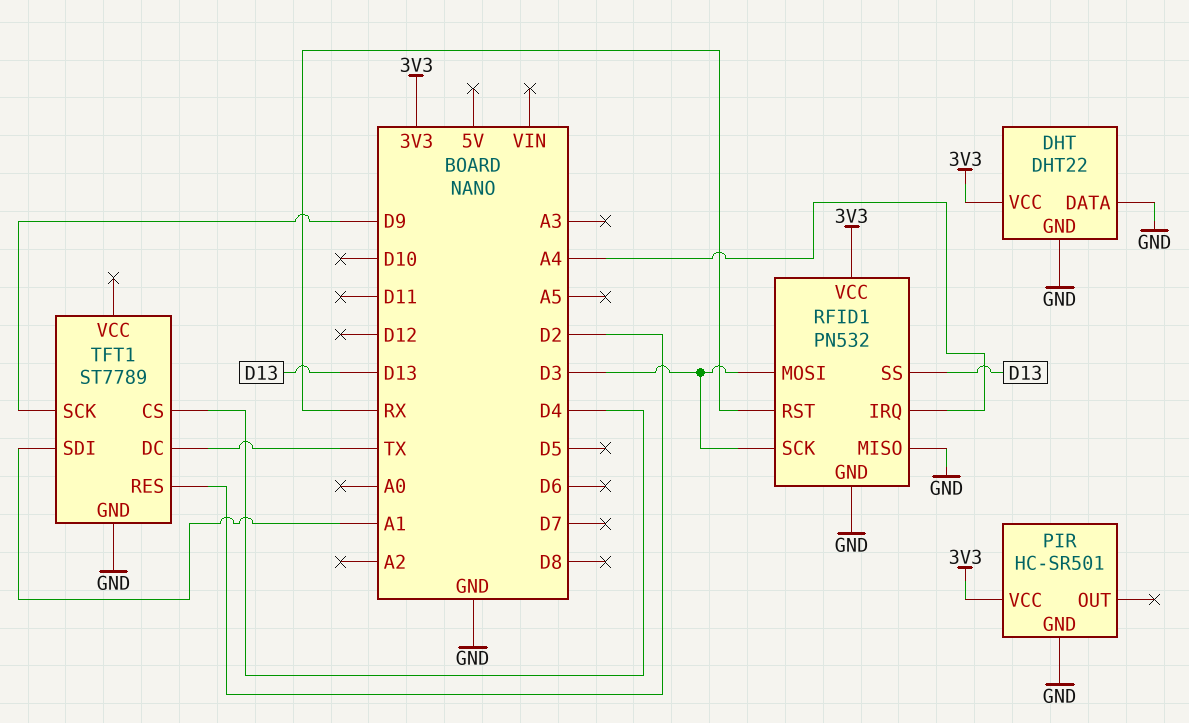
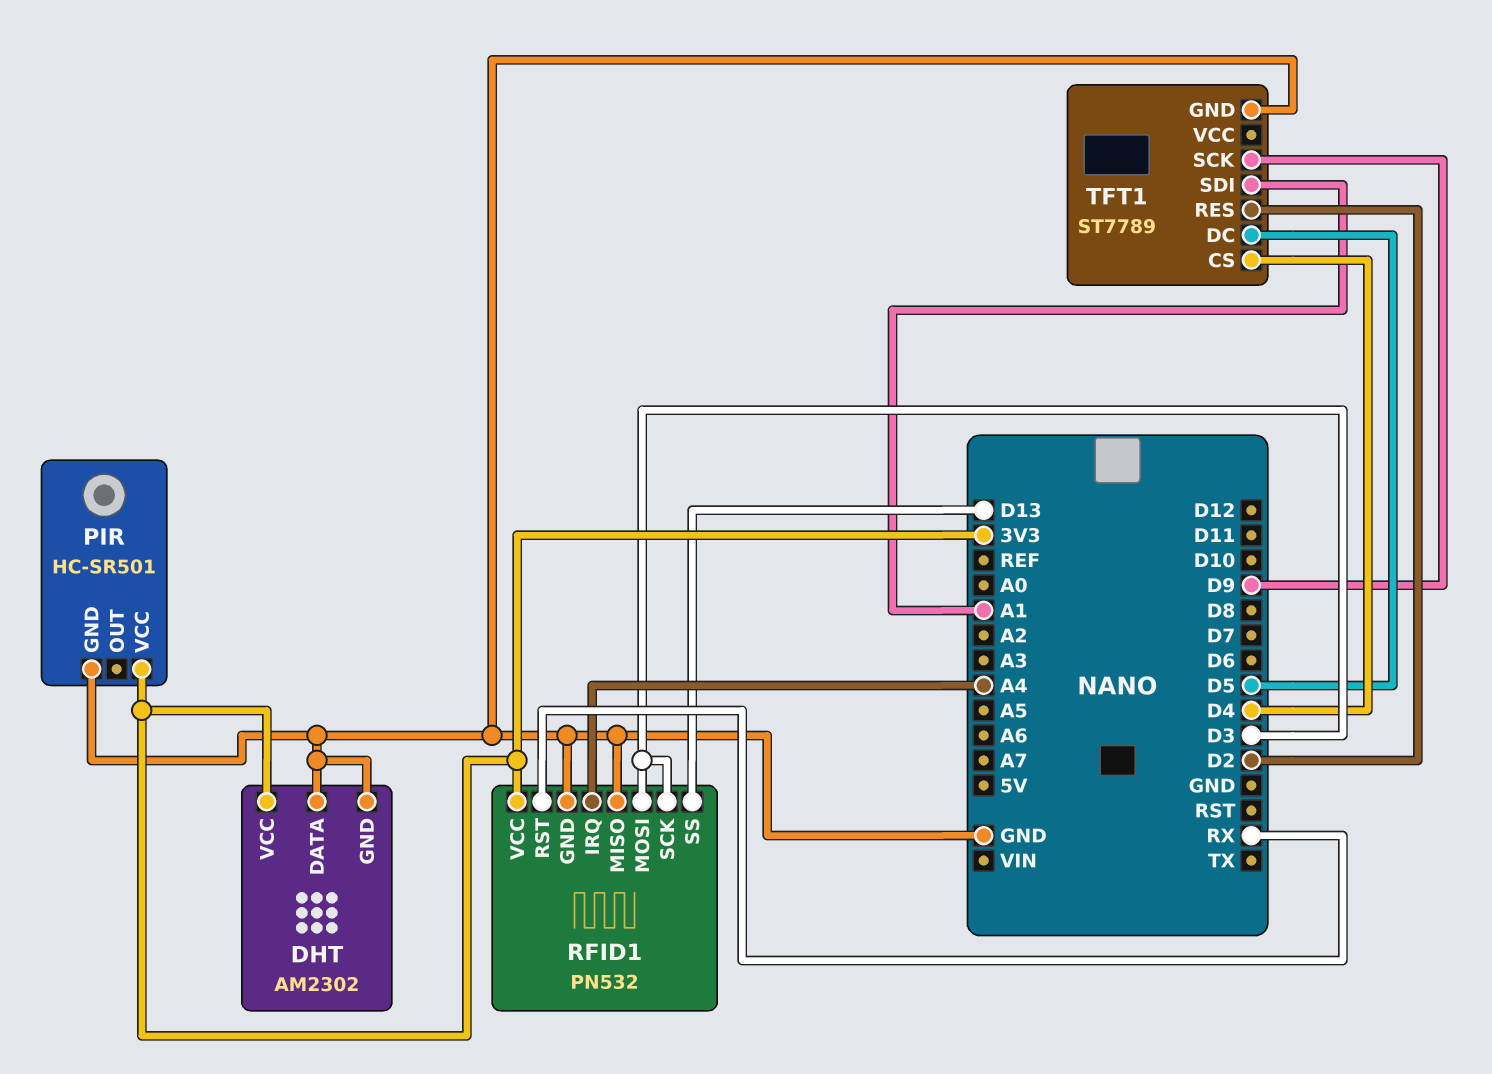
DHT: DHT22 -> AM2302
TFT1 pin DC: TX -> D5

